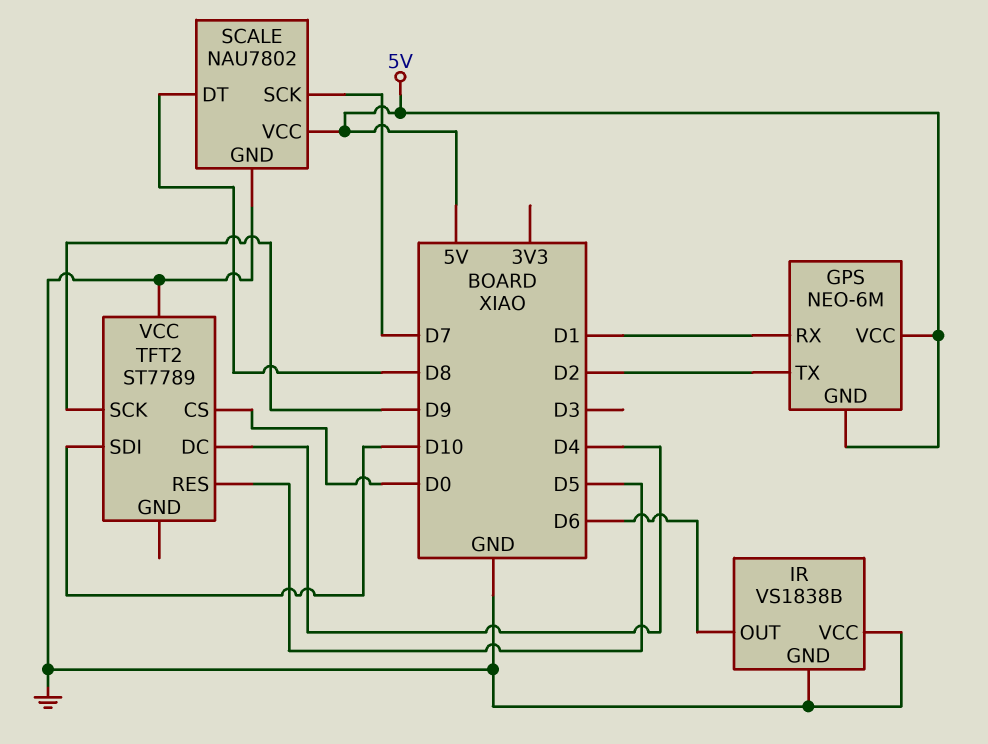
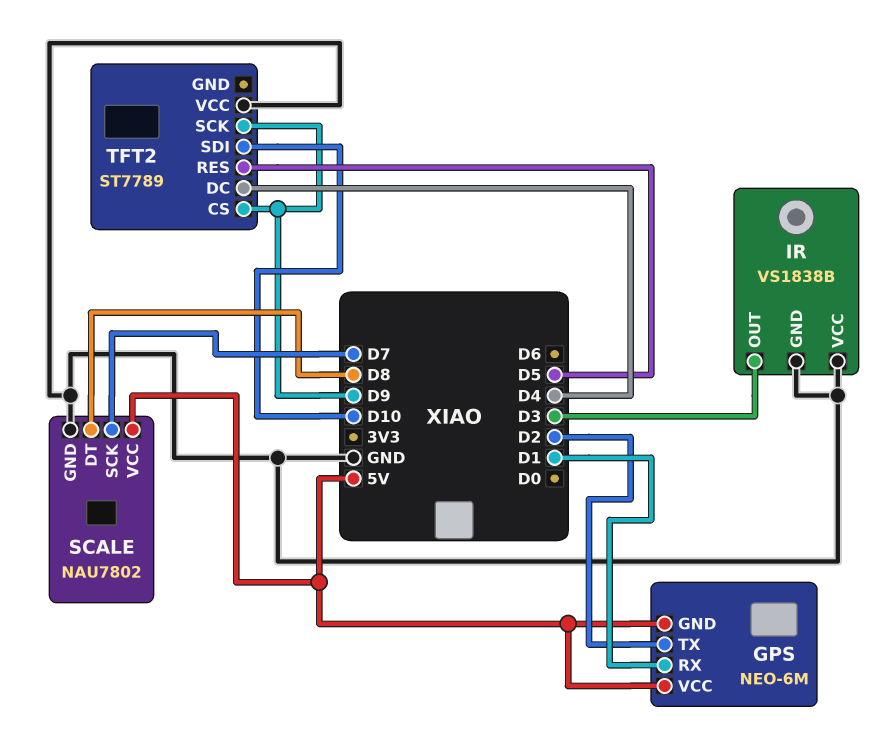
IR pin OUT: D6 -> D3
TFT2 pin CS: D0 -> D9

